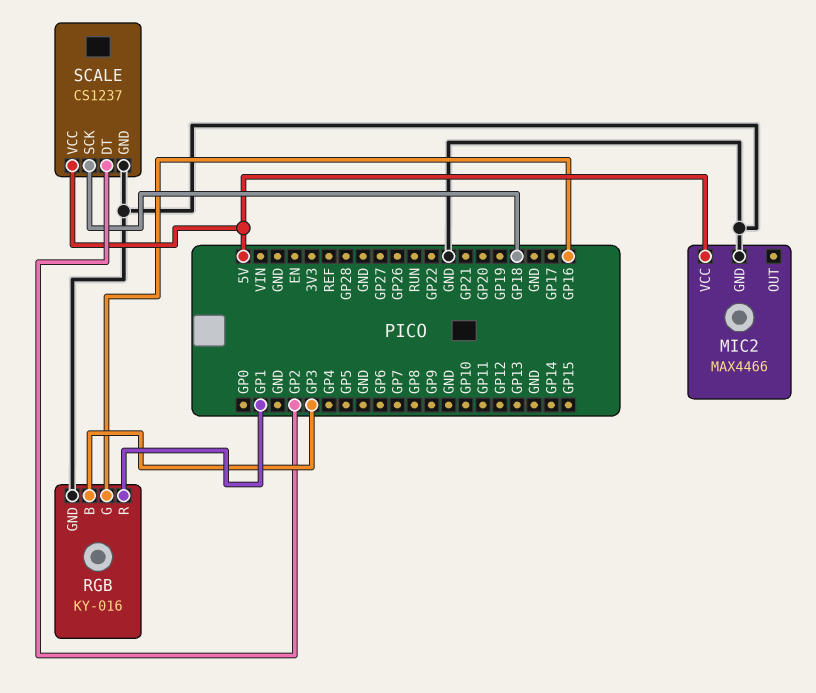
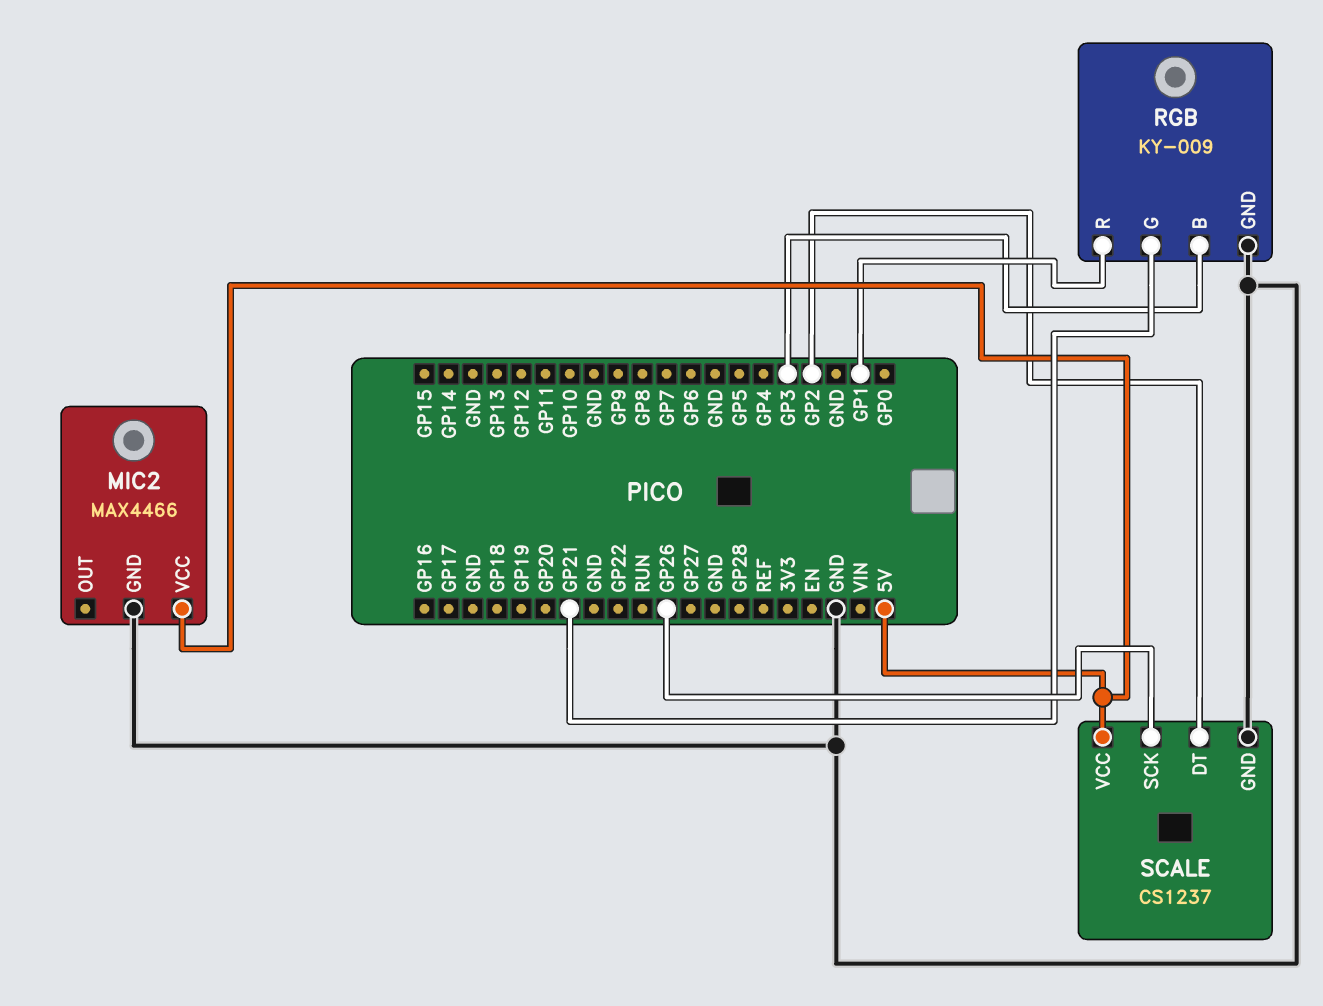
RGB: KY-016 -> KY-009
RGB pin G: GP16 -> GP21
SCALE pin SCK: GP18 -> GP26

